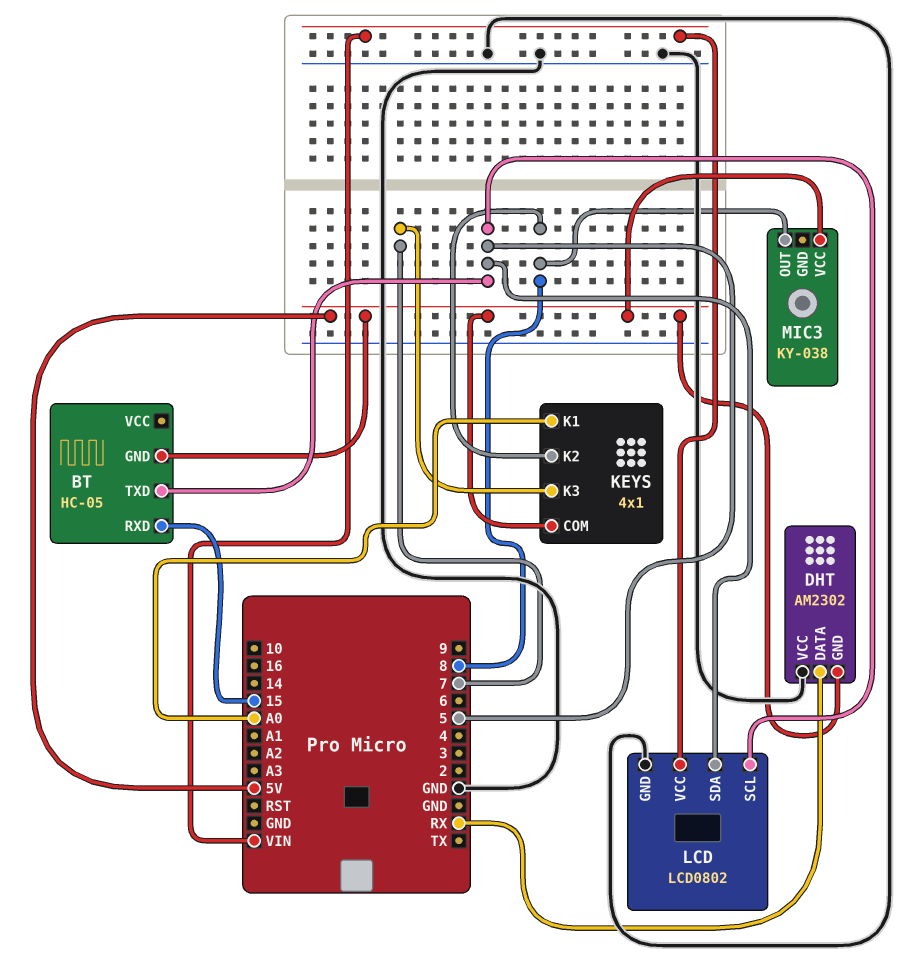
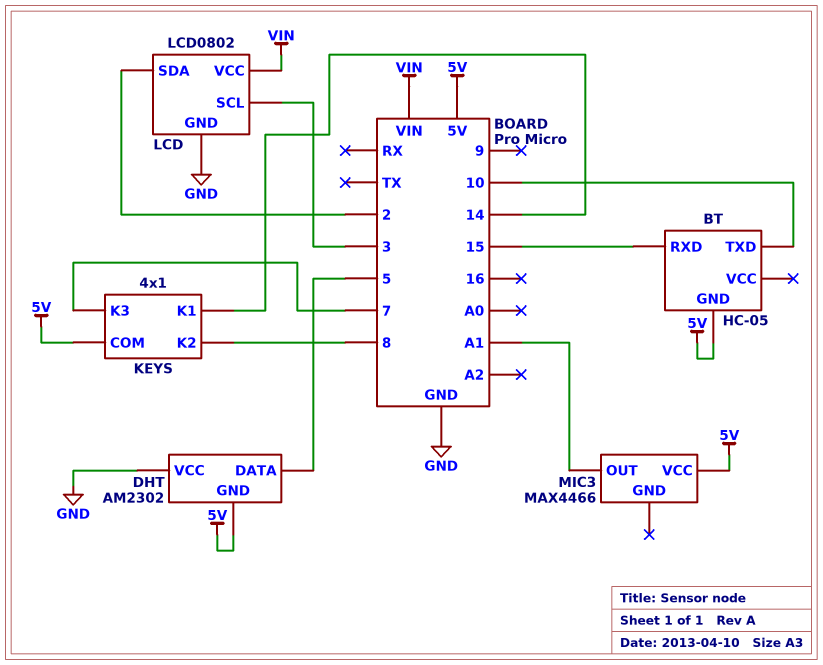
BT pin TXD: 5 -> 10
DHT pin DATA: RX -> 5
KEYS pin K1: A0 -> 14
LCD pin SCL: 5 -> 3
LCD pin SDA: 5 -> 2
MIC3: KY-038 -> MAX4466
MIC3 pin OUT: 8 -> A1

